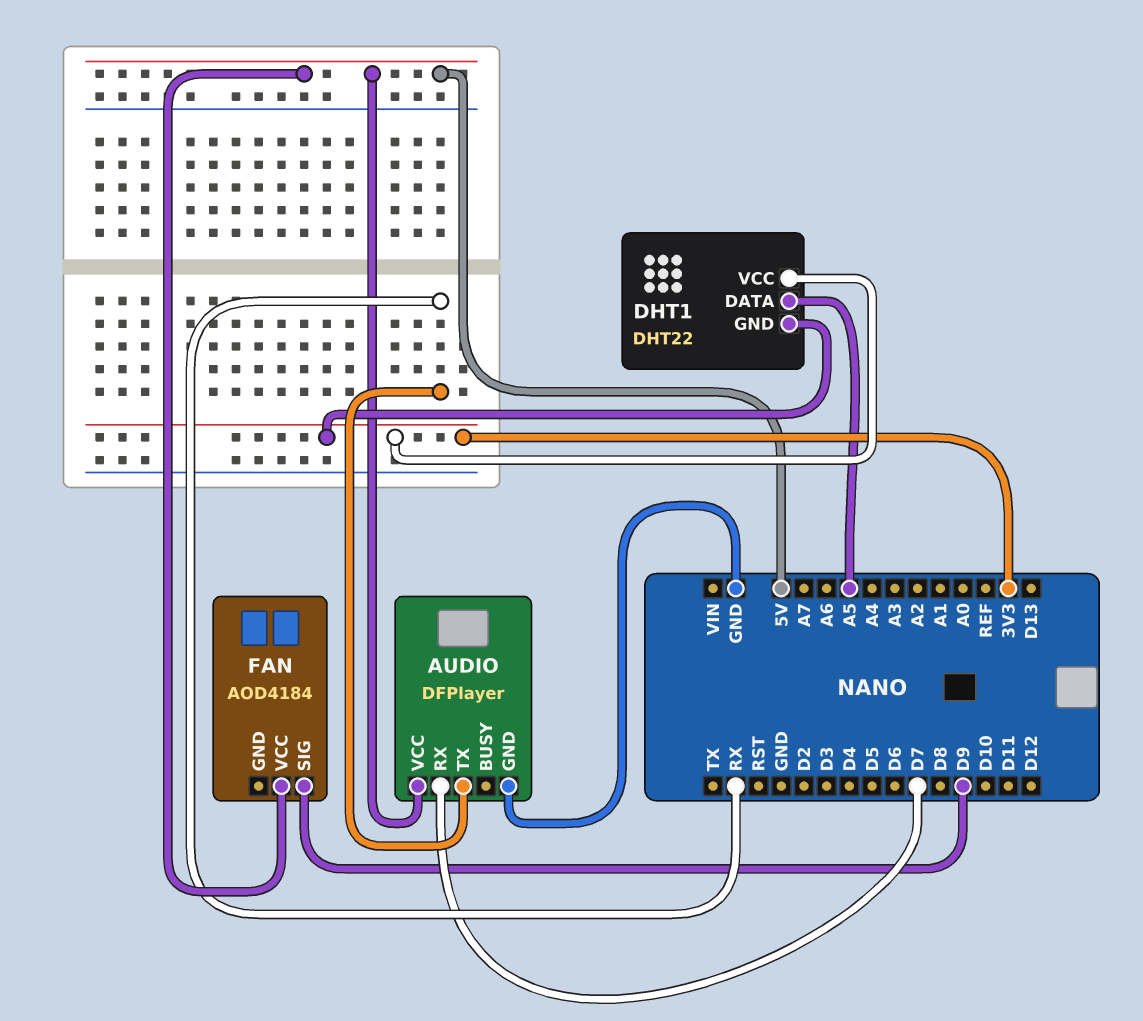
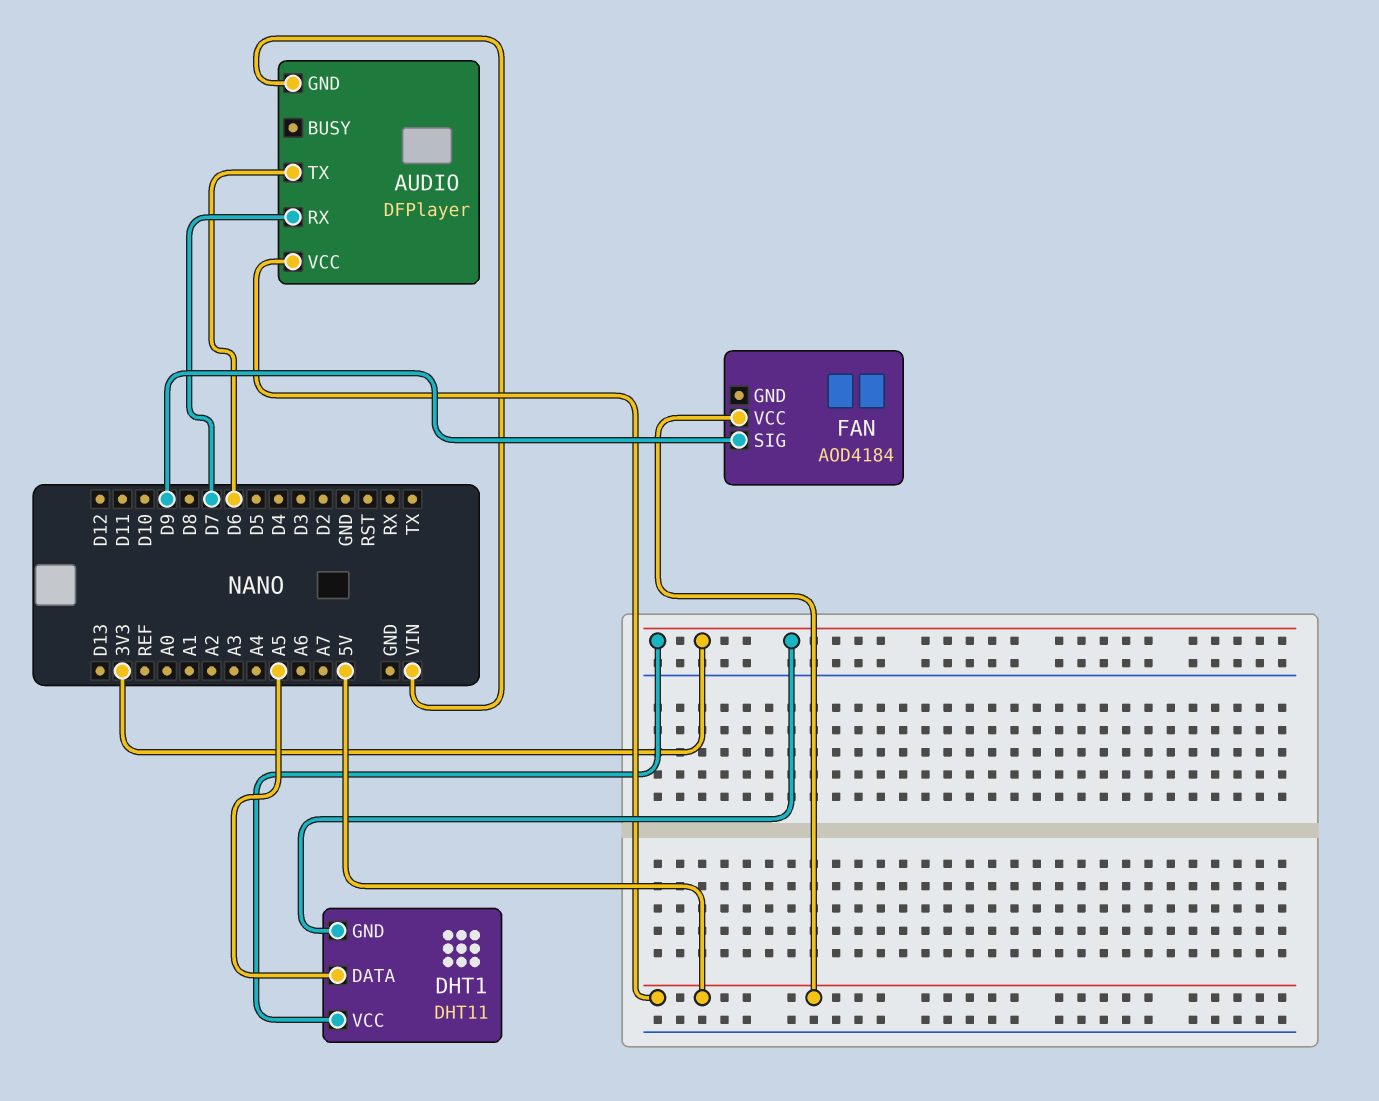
AUDIO pin GND: GND -> VIN
AUDIO pin TX: RX -> D6
DHT1: DHT22 -> DHT11

